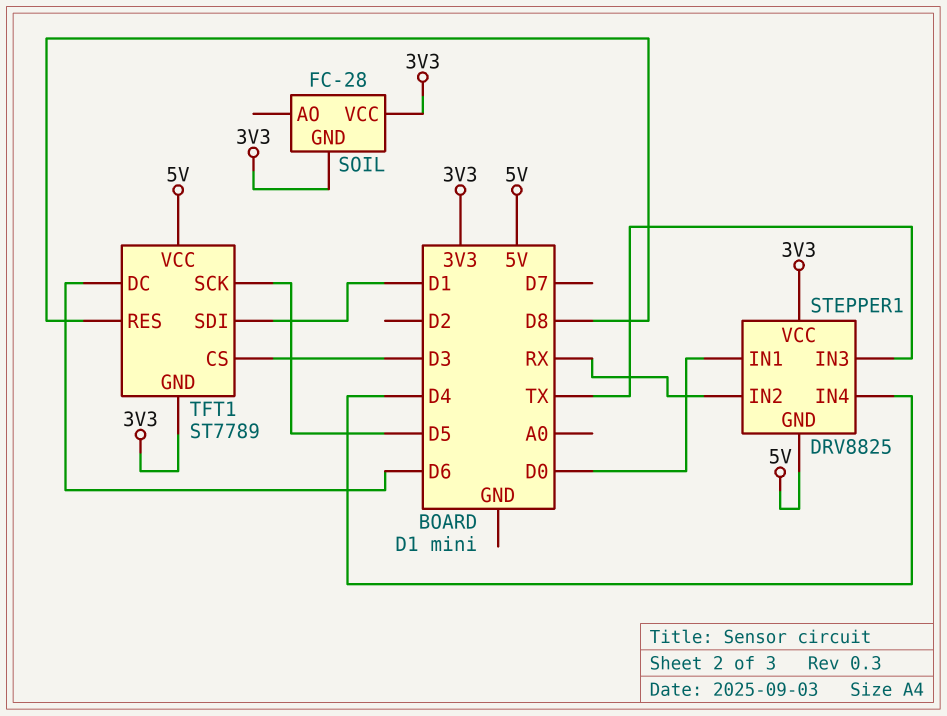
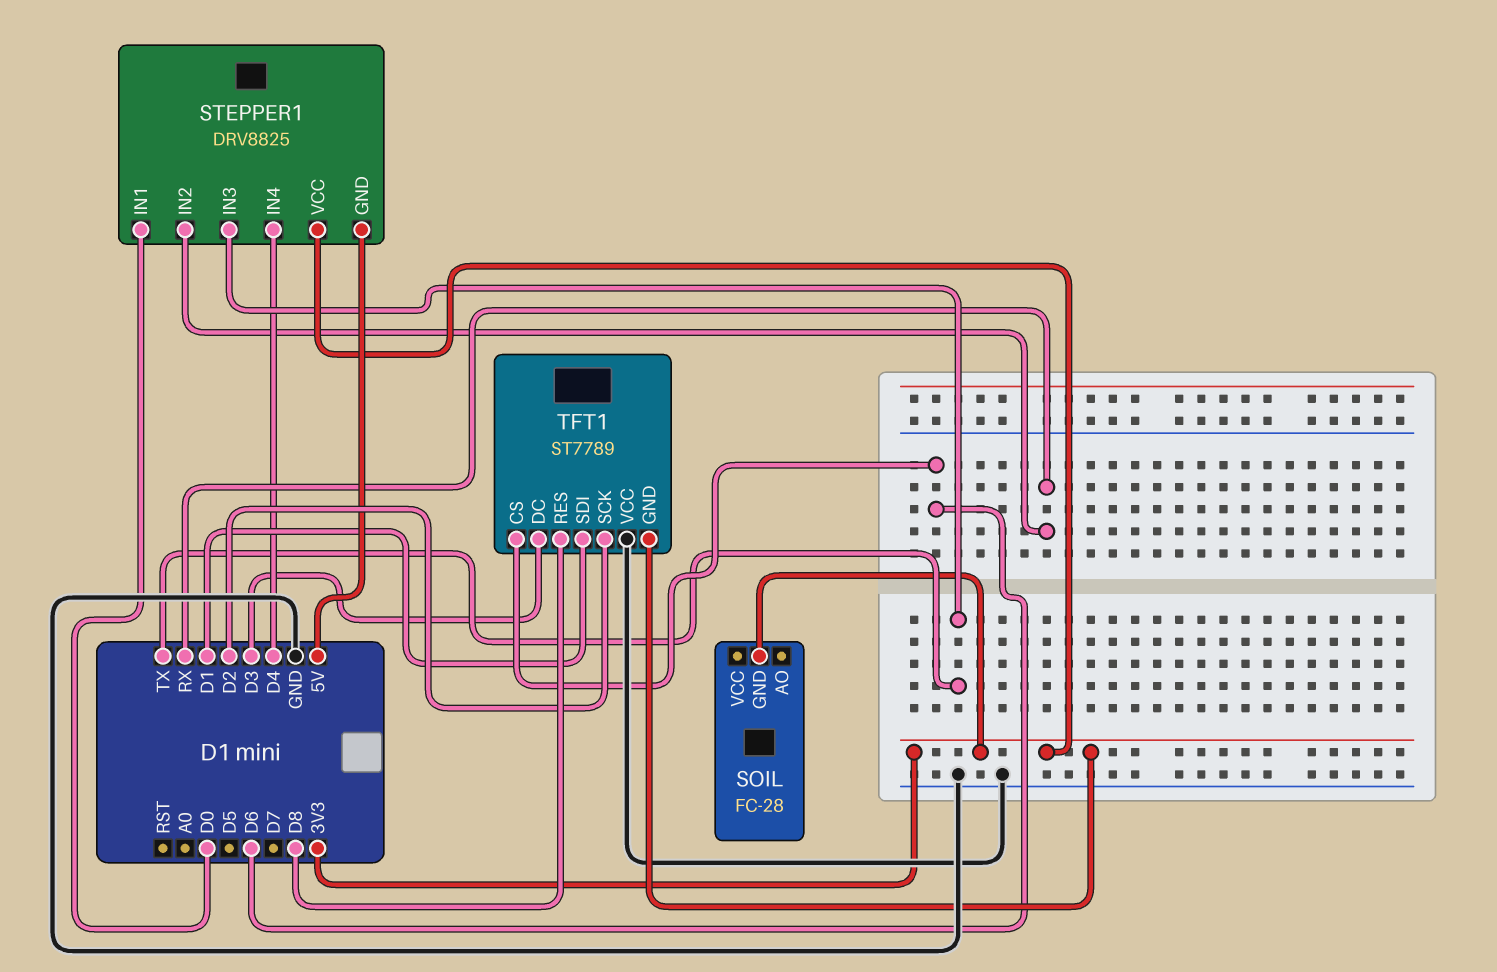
SOIL pin VCC: 3V3 -> none
TFT1 pin CS: D3 -> D6
TFT1 pin DC: D6 -> D3
TFT1 pin SCK: D5 -> D2
TFT1 pin VCC: 5V -> GND

